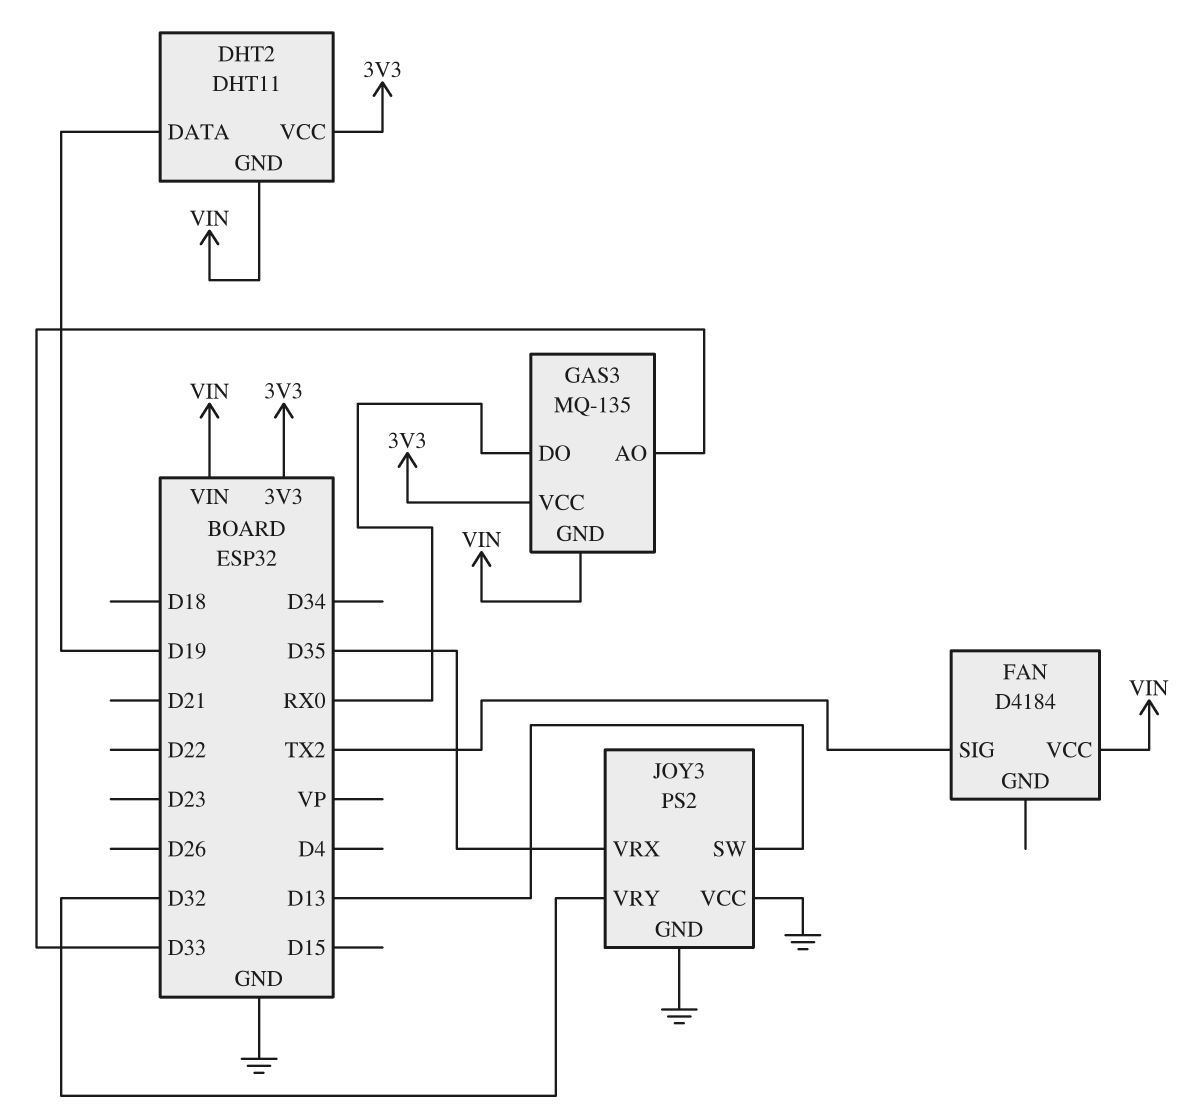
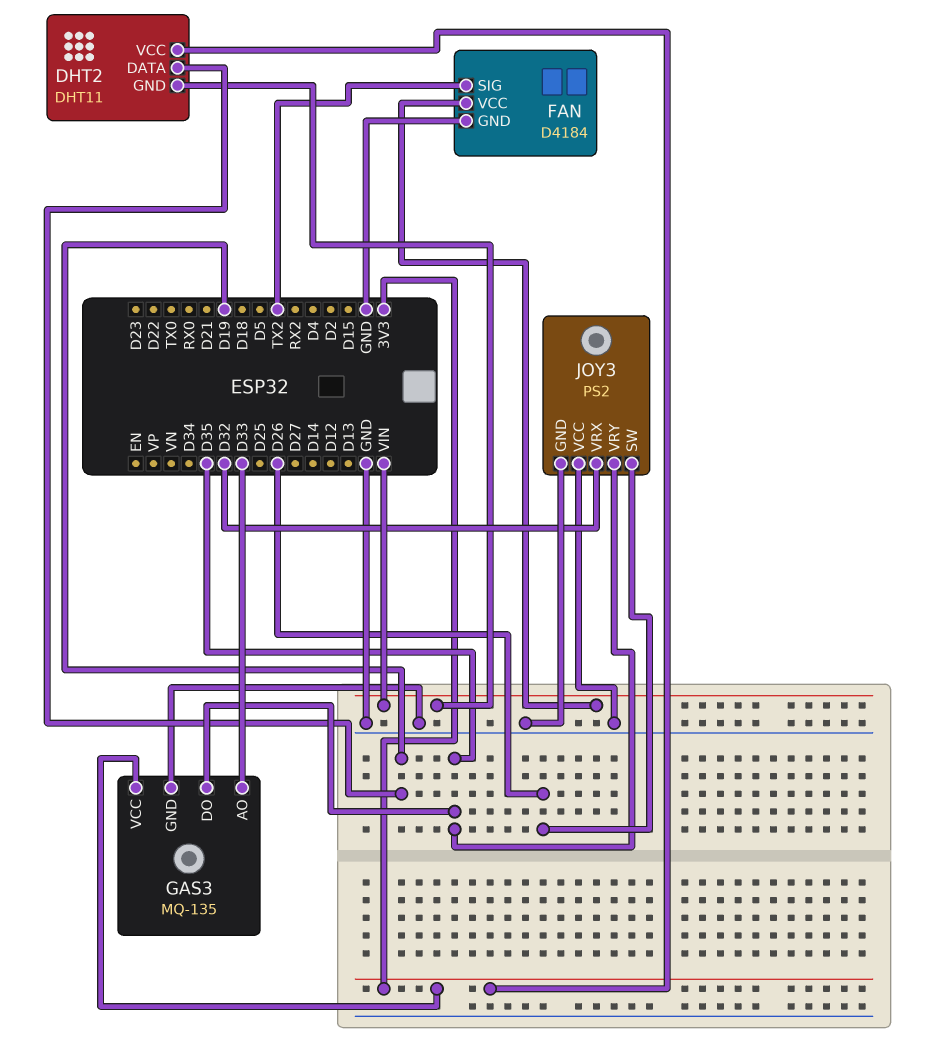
FAN pin GND: none -> GND
GAS3 pin DO: RX0 -> D35
GAS3 pin GND: VIN -> GND
JOY3 pin SW: D13 -> D26
JOY3 pin VRX: D35 -> D32
JOY3 pin VRY: D32 -> D35

